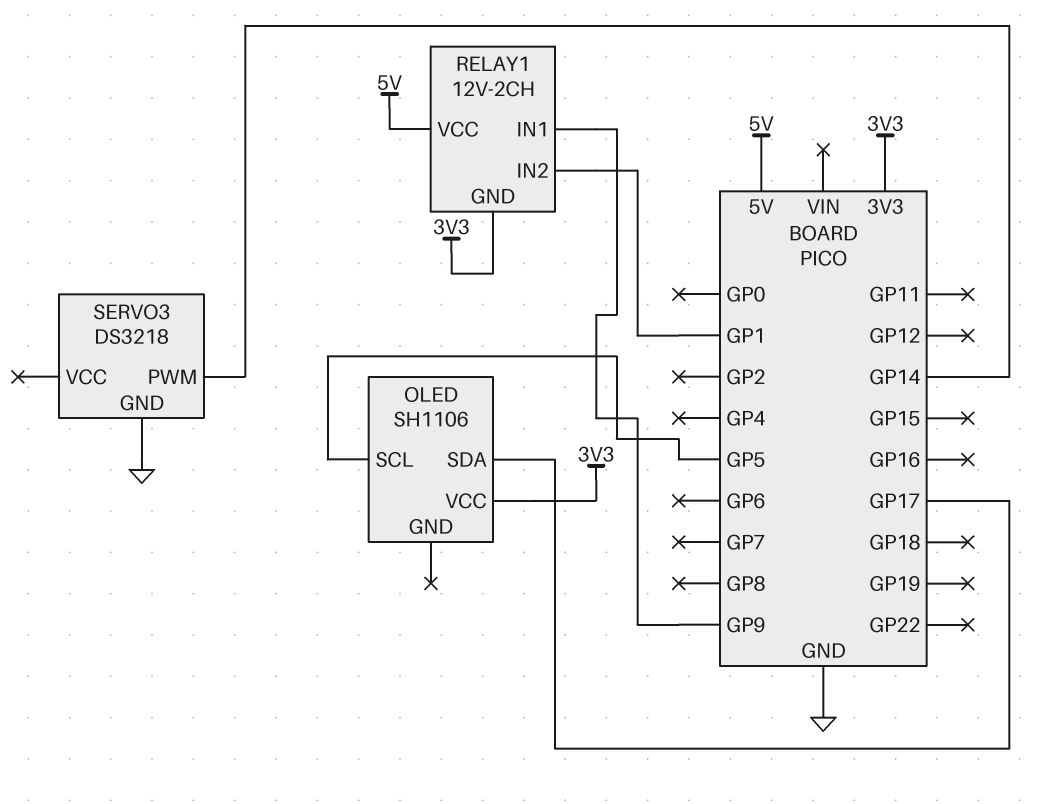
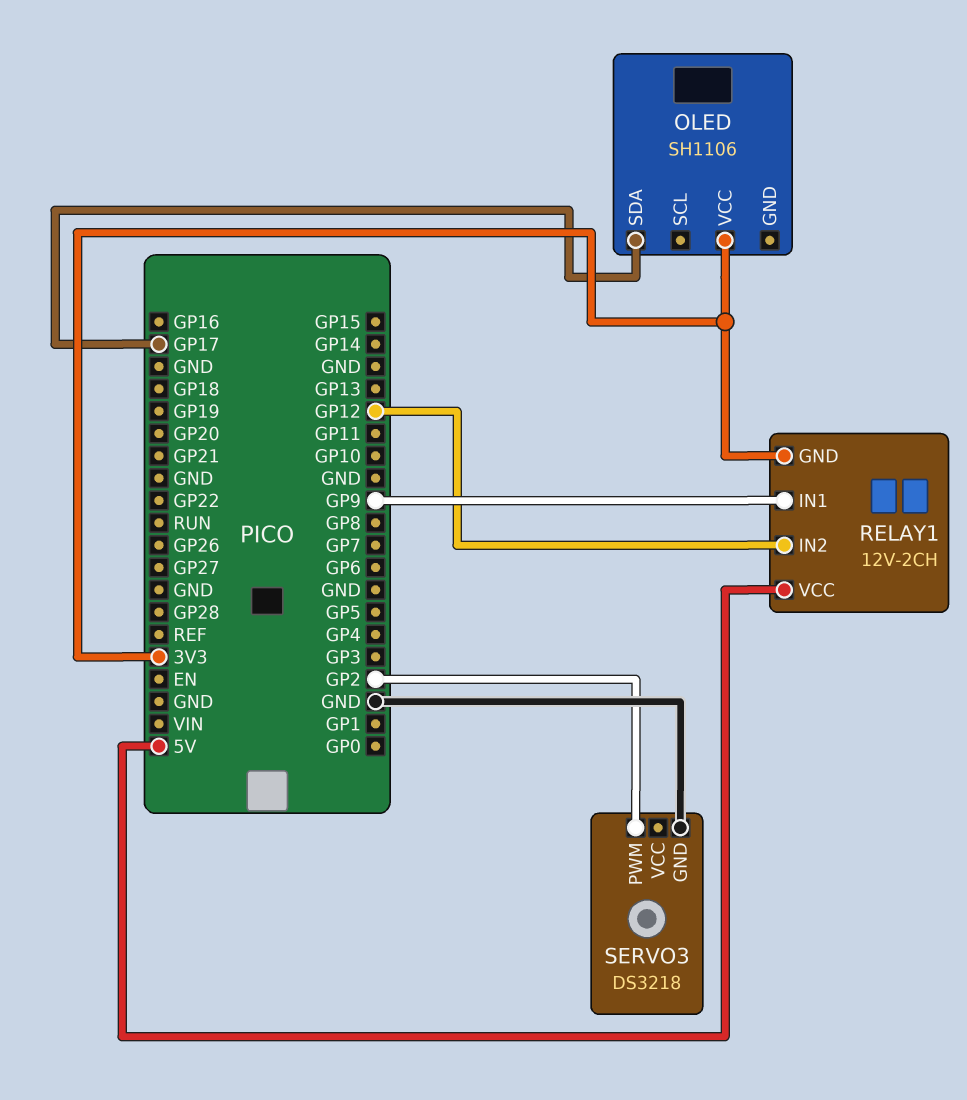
OLED pin SCL: GP5 -> none
RELAY1 pin IN2: GP1 -> GP12
SERVO3 pin PWM: GP14 -> GP2

